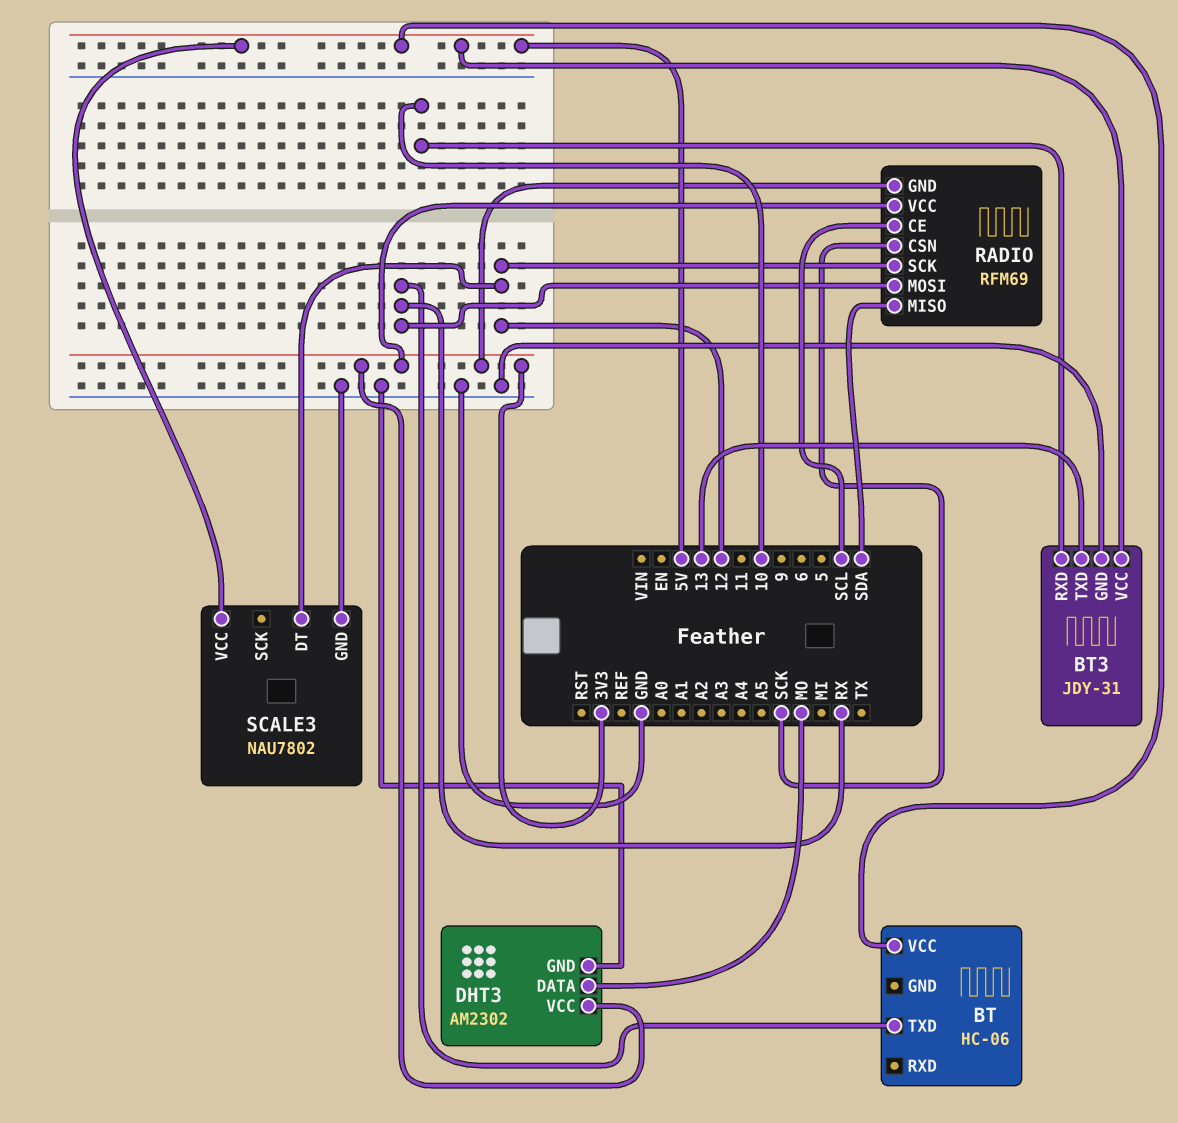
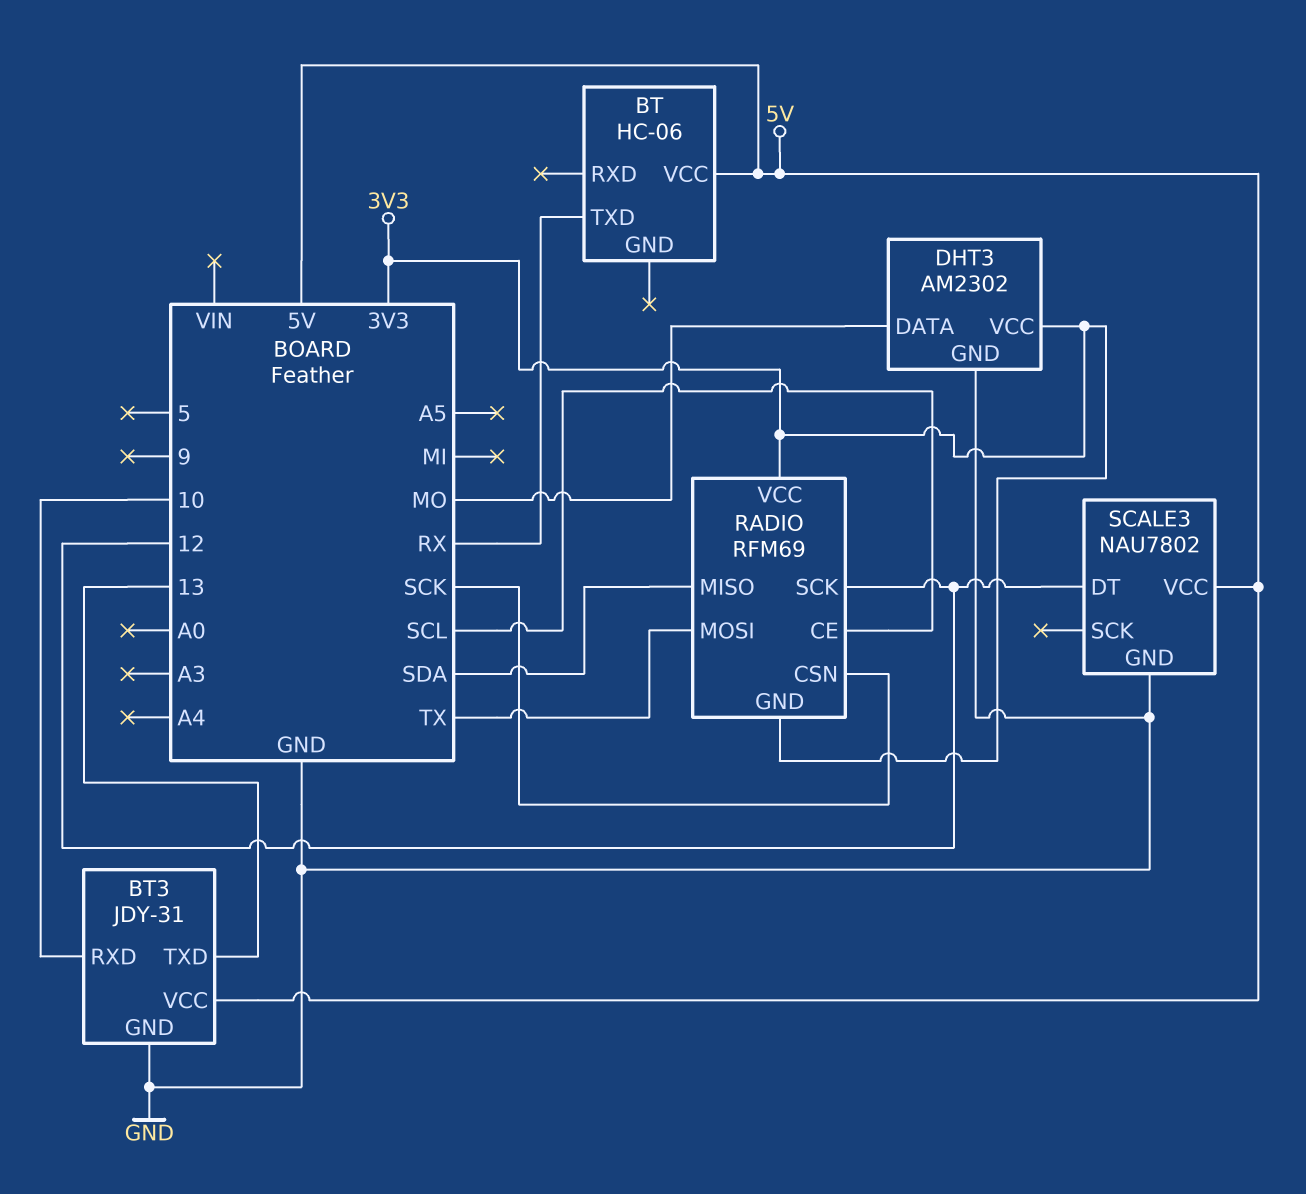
RADIO pin MOSI: RX -> TX

